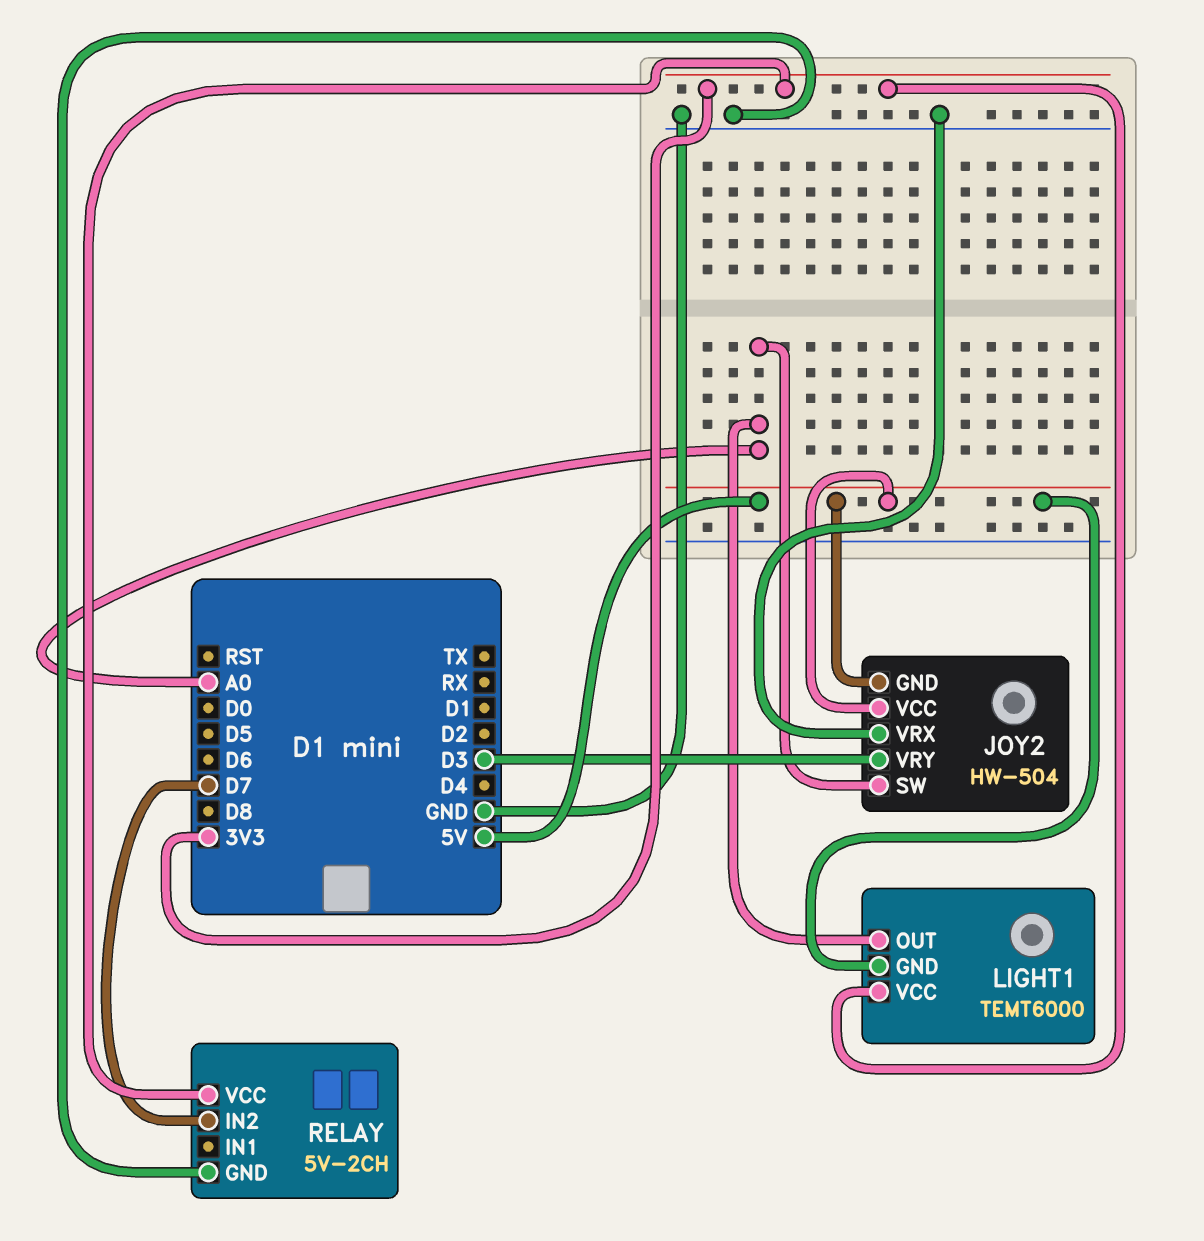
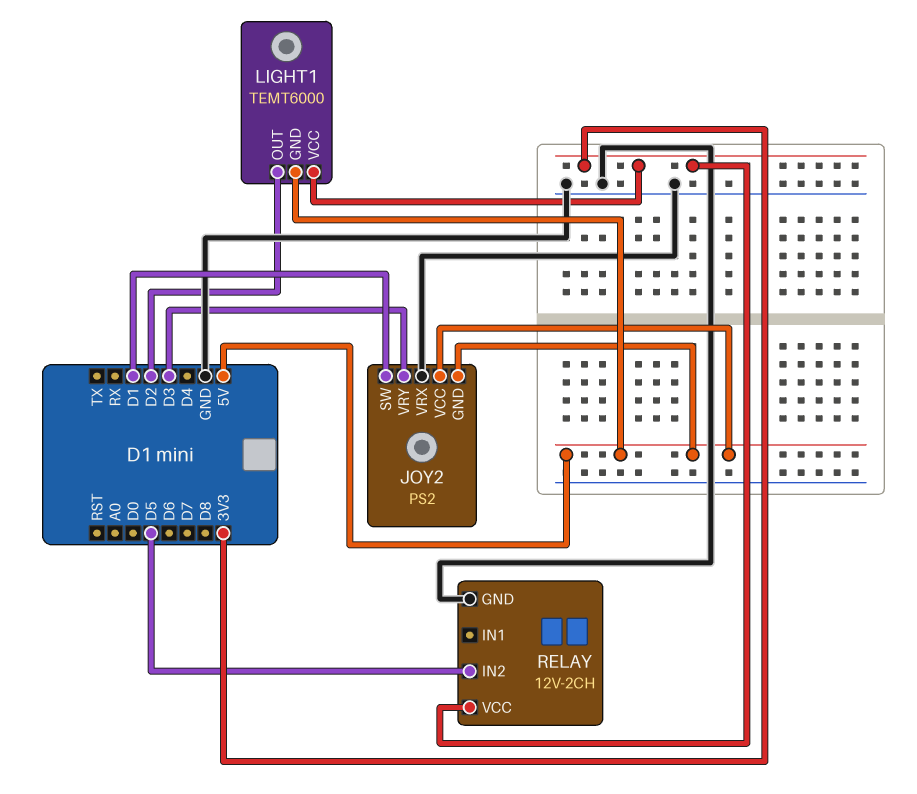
JOY2: HW-504 -> PS2
JOY2 pin SW: A0 -> D1
LIGHT1 pin OUT: A0 -> D2
RELAY: 5V-2CH -> 12V-2CH
RELAY pin IN2: D7 -> D5

